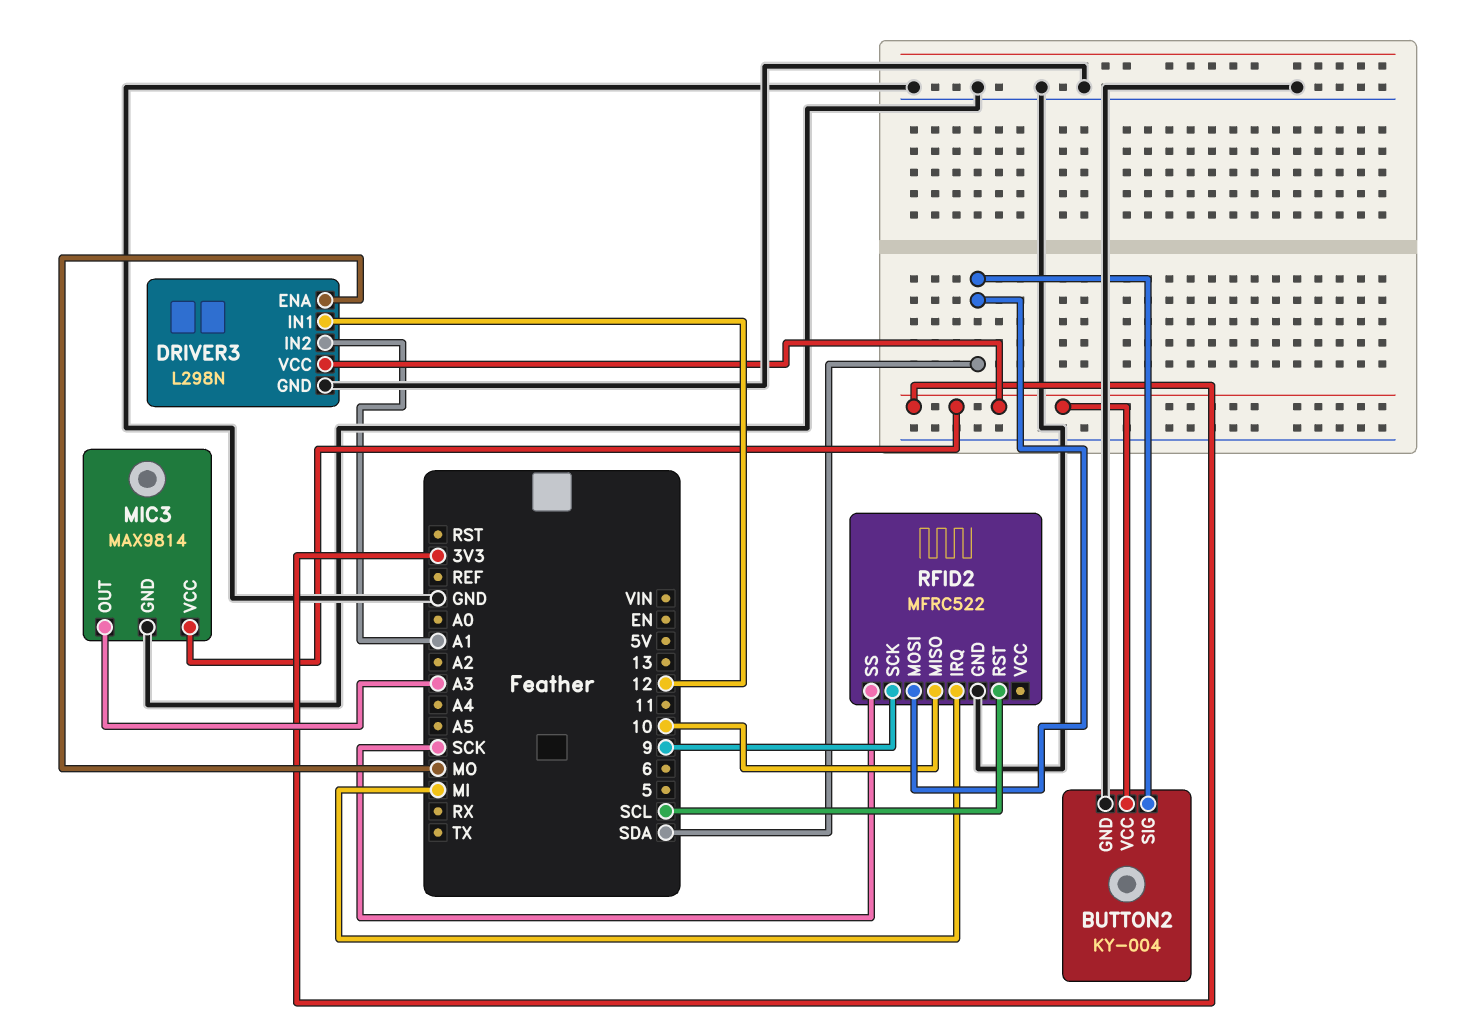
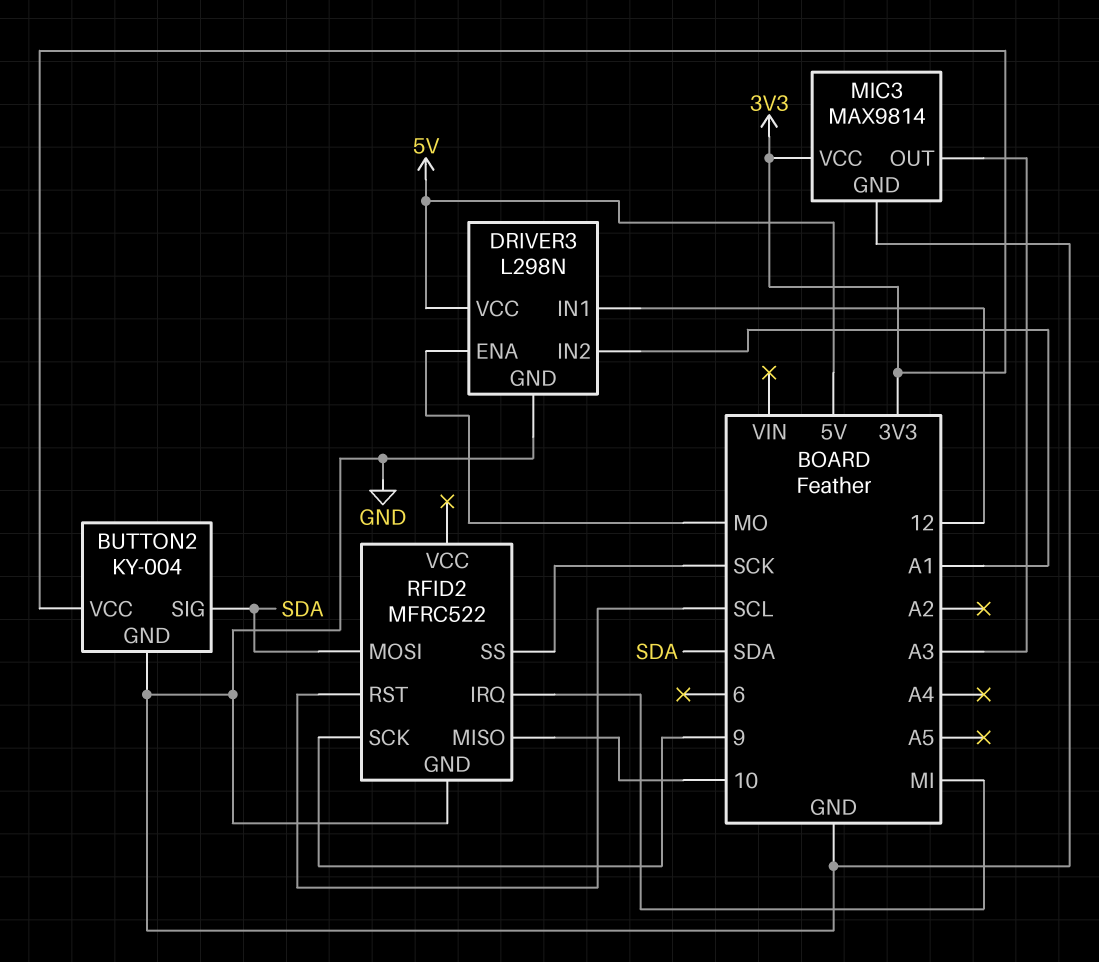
DRIVER3 pin VCC: 3V3 -> 5V

